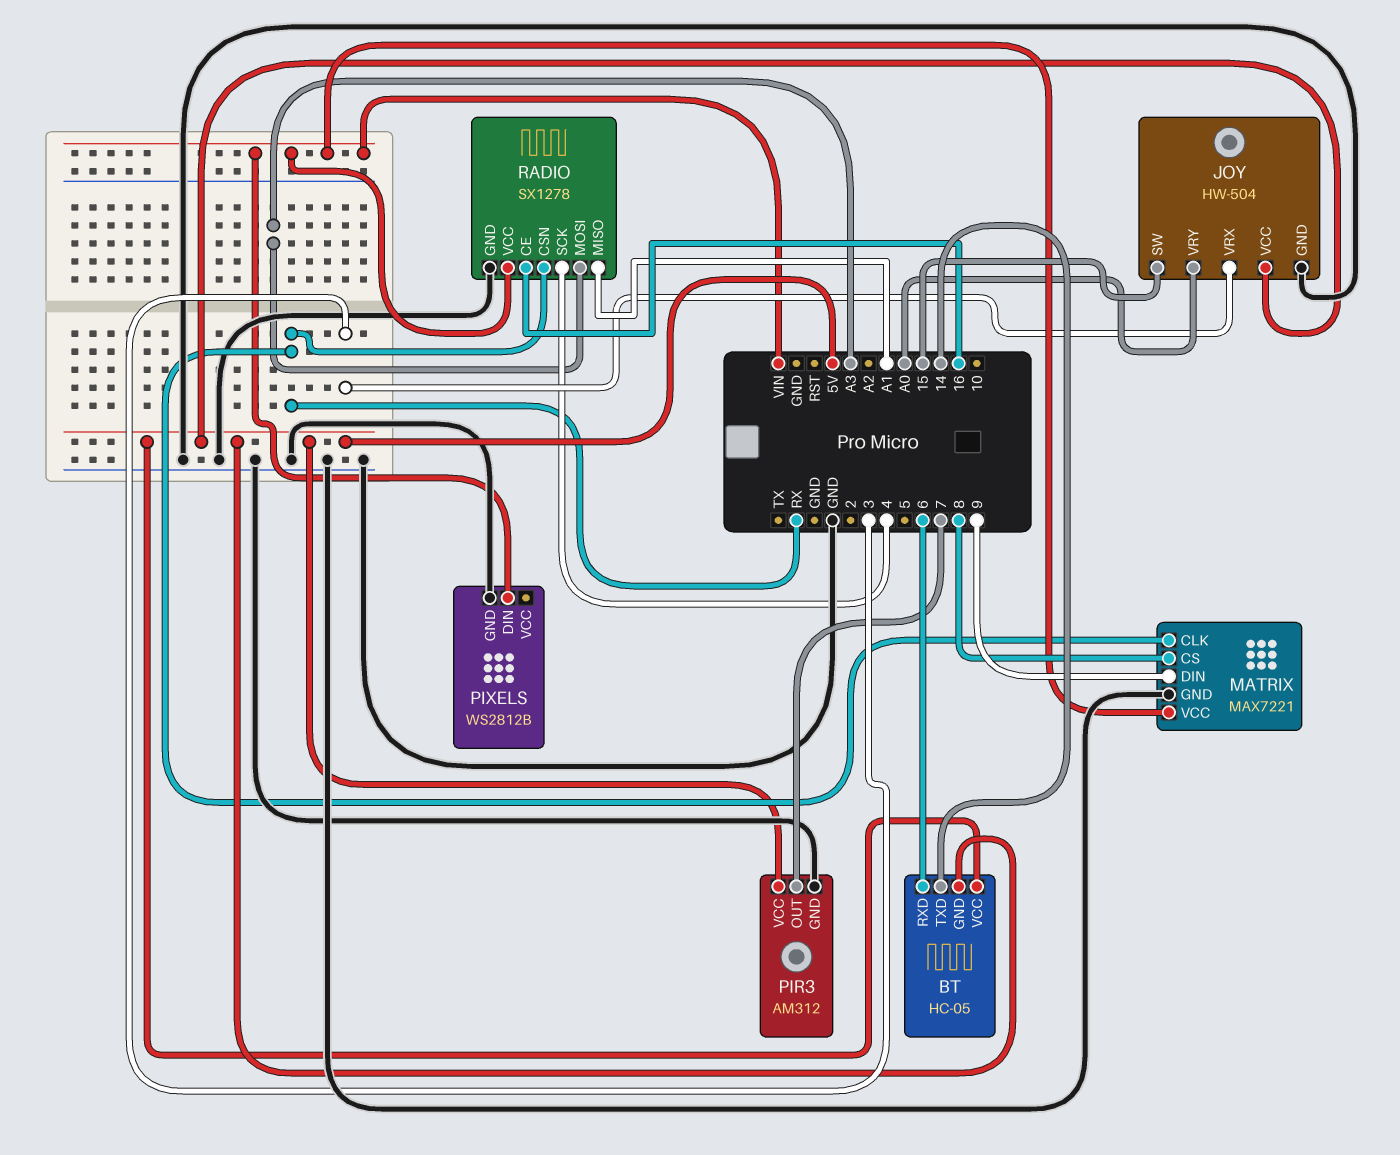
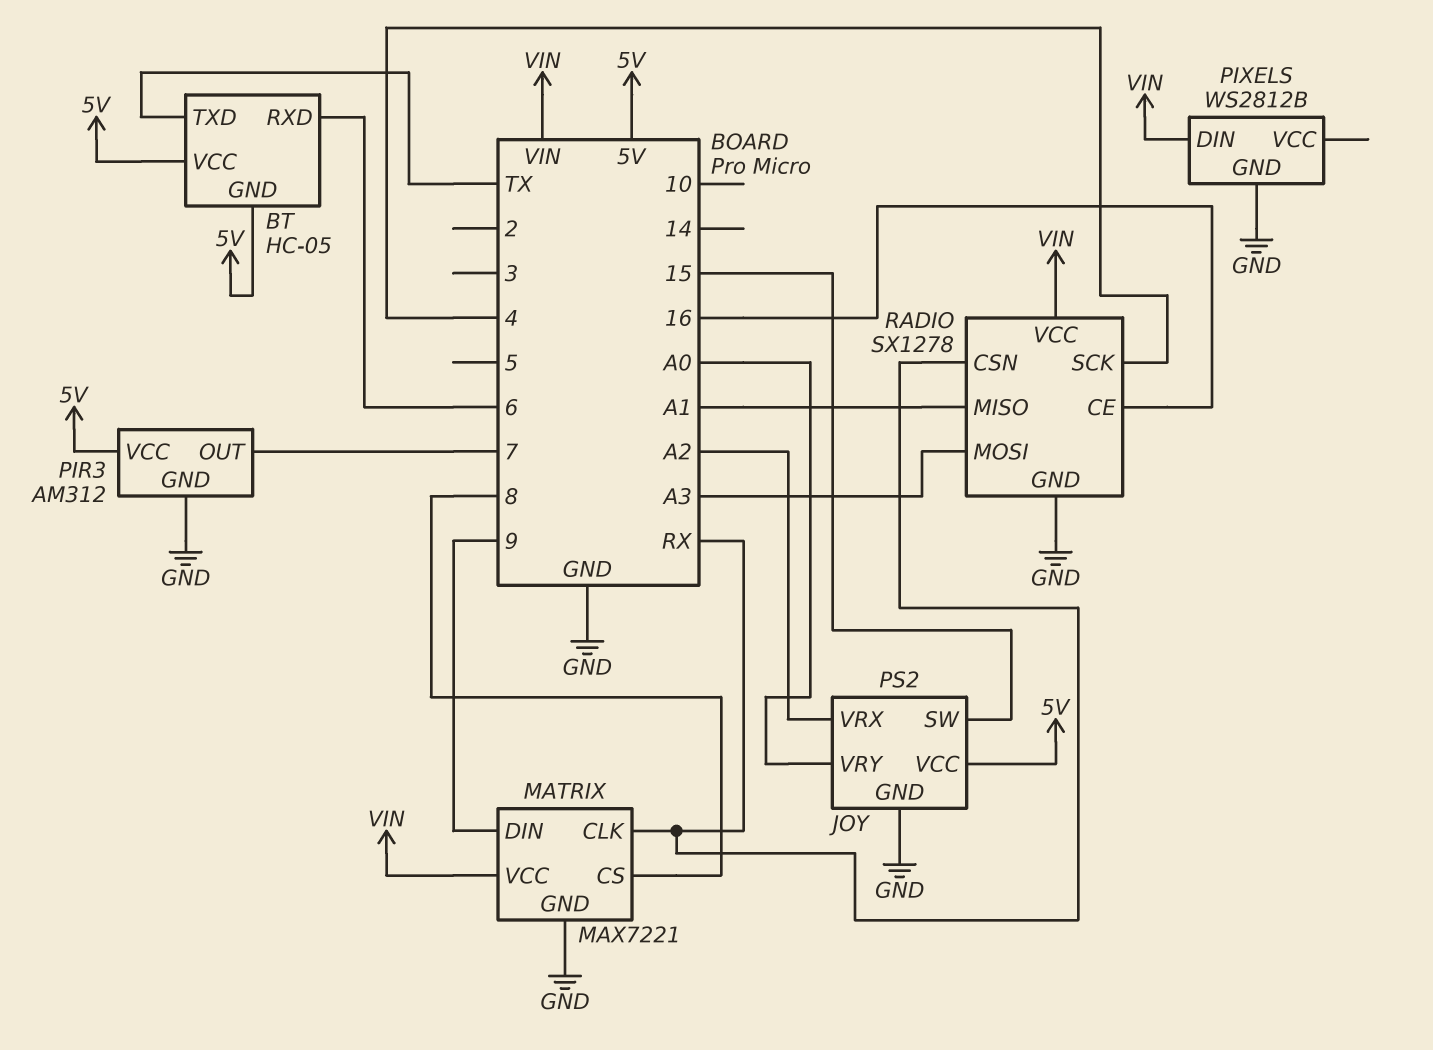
BT pin TXD: 14 -> TX
JOY: HW-504 -> PS2
JOY pin VRX: 3 -> A2

